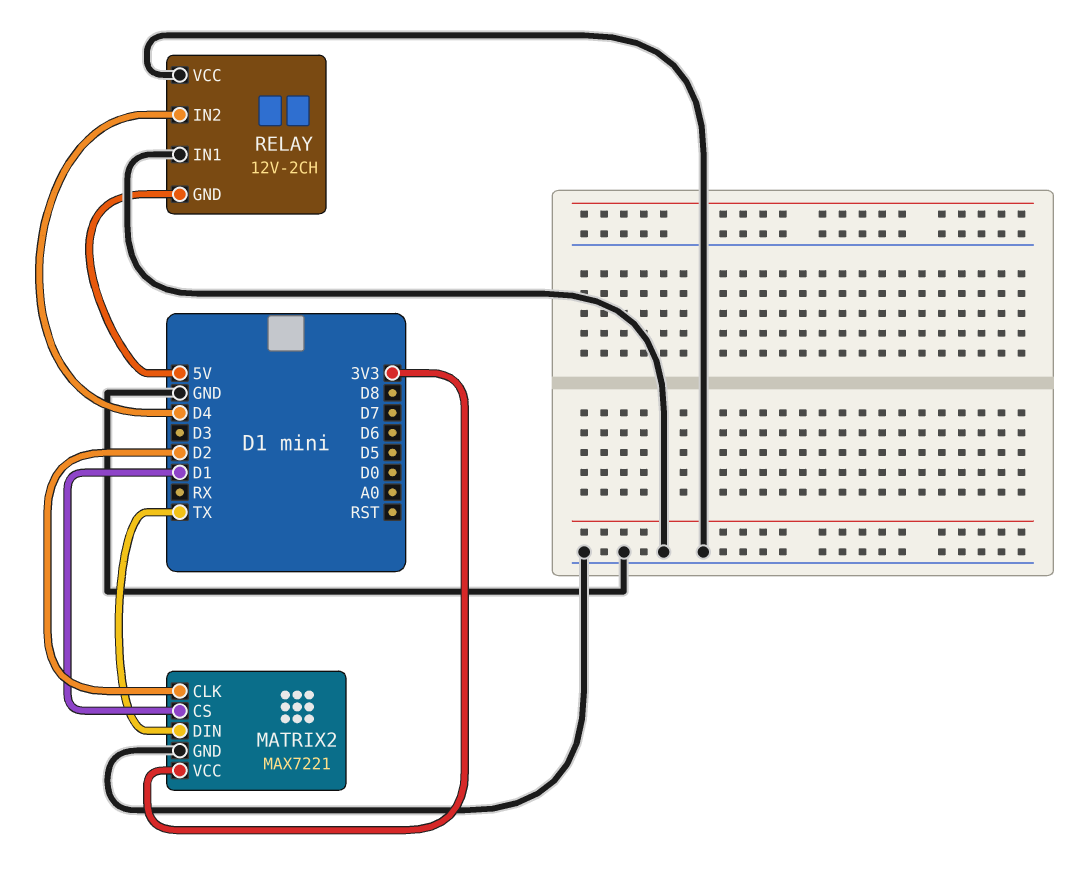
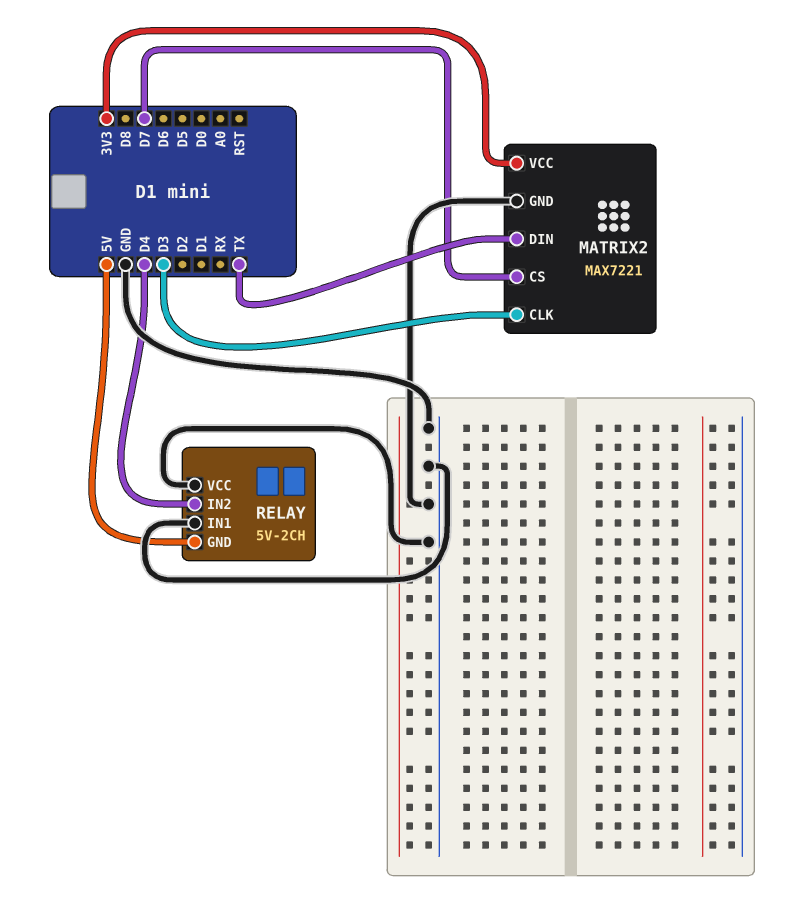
MATRIX2 pin CLK: D2 -> D3
MATRIX2 pin CS: D1 -> D7
RELAY: 12V-2CH -> 5V-2CH

